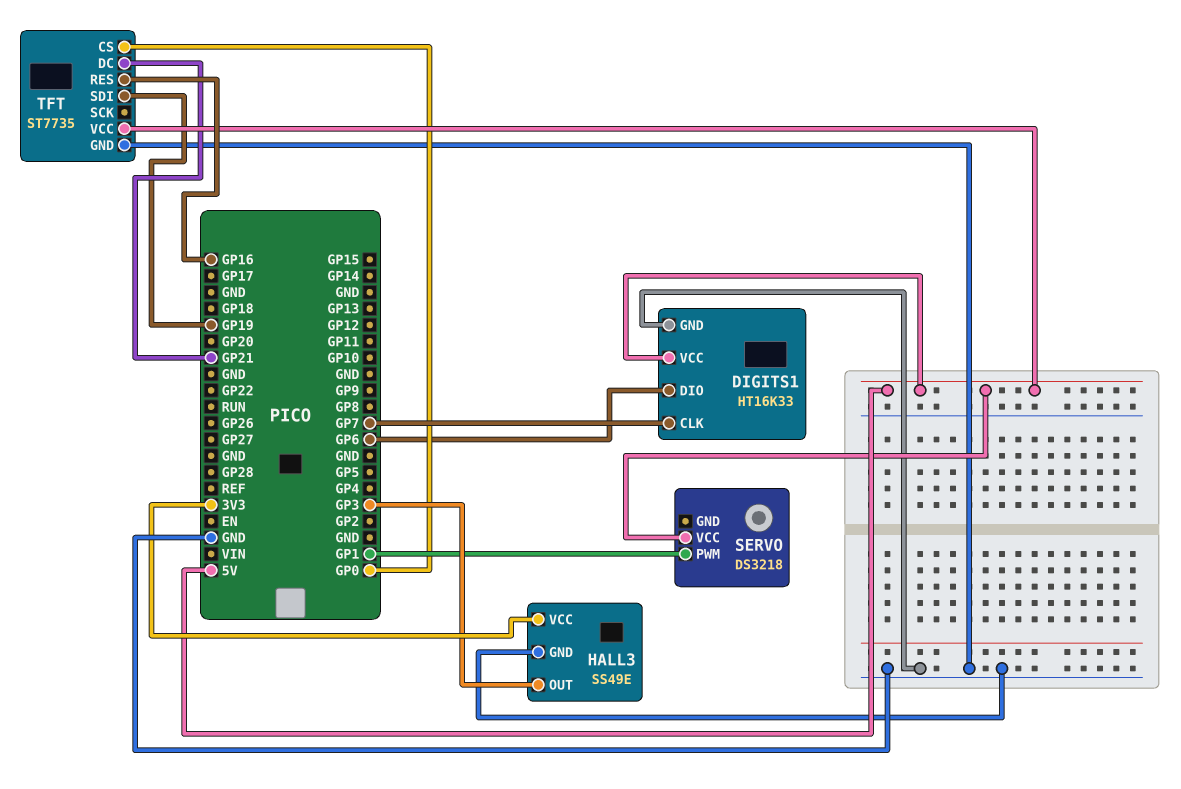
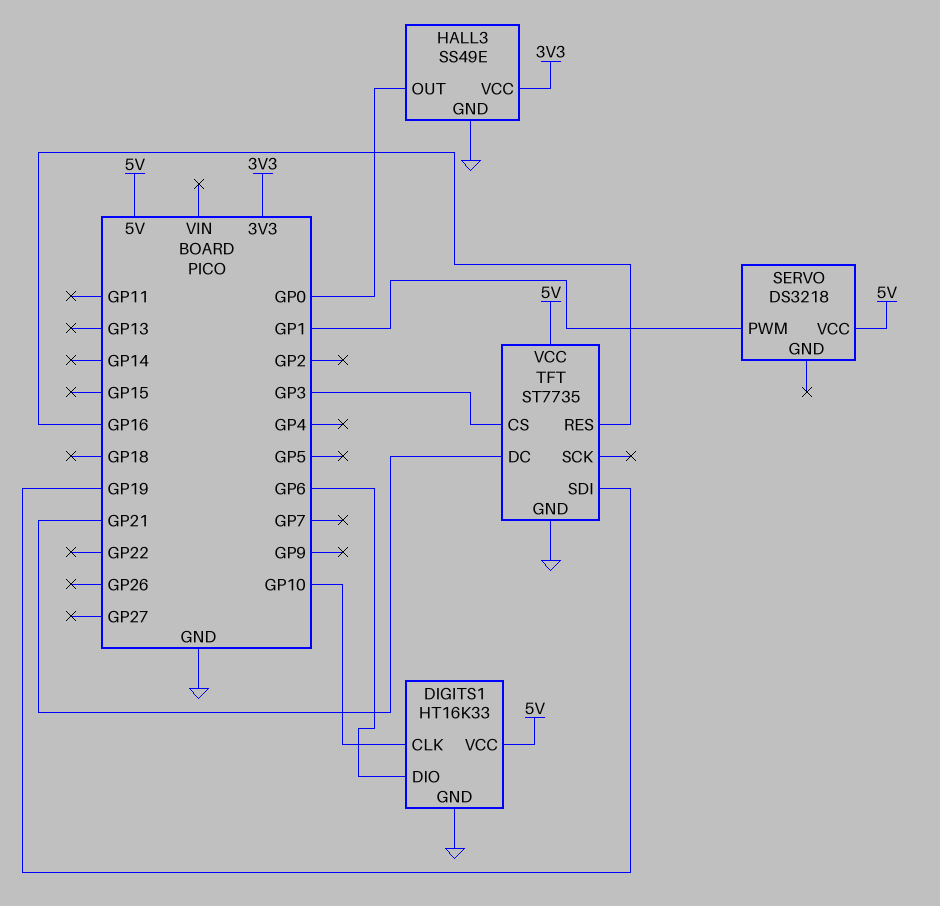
DIGITS1 pin CLK: GP7 -> GP10
HALL3 pin OUT: GP3 -> GP0
TFT pin CS: GP0 -> GP3

